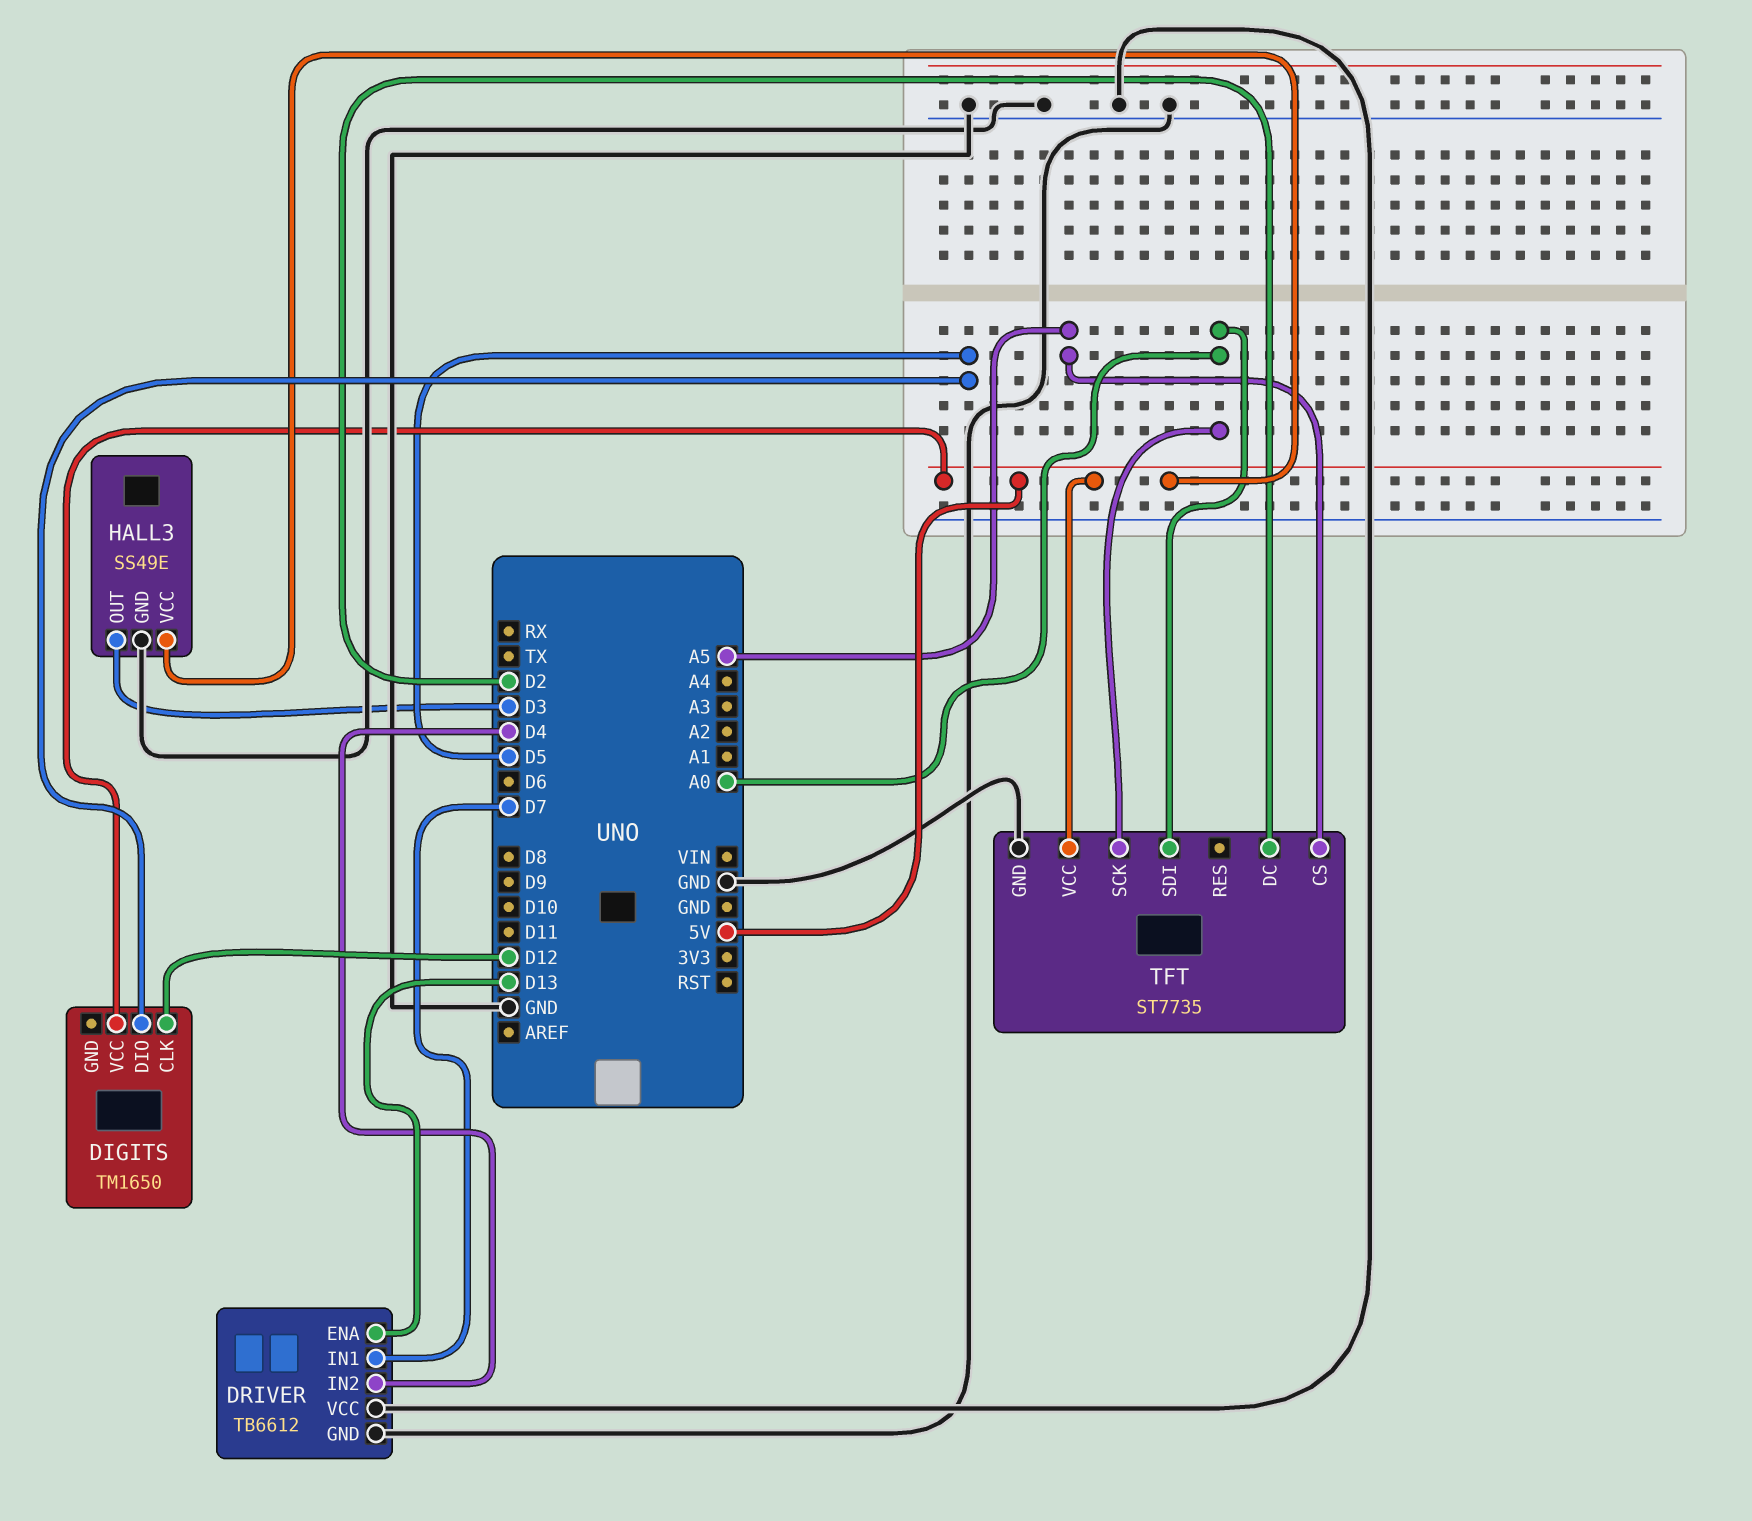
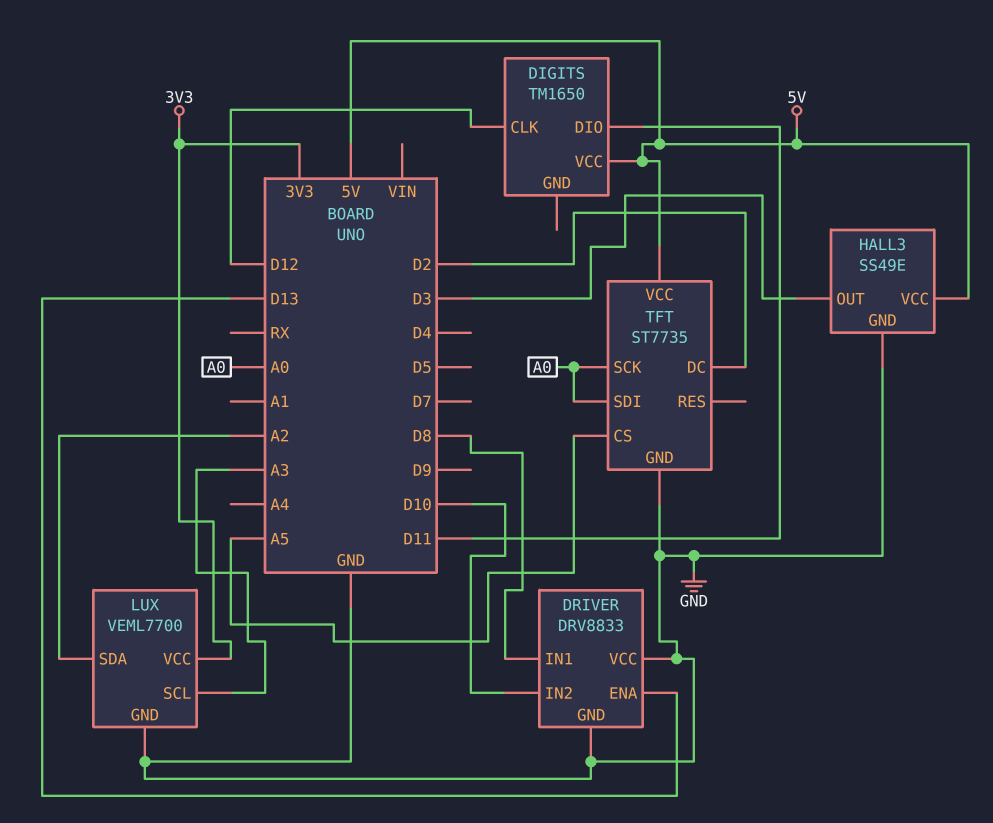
DIGITS pin DIO: D5 -> D11
DRIVER: TB6612 -> DRV8833
DRIVER pin IN1: D7 -> D8
DRIVER pin IN2: D4 -> D10
LUX: none -> VEML7700
LUX pin GND: none -> GND
LUX pin SCL: none -> A3
LUX pin SDA: none -> A2
LUX pin VCC: none -> 3V3

